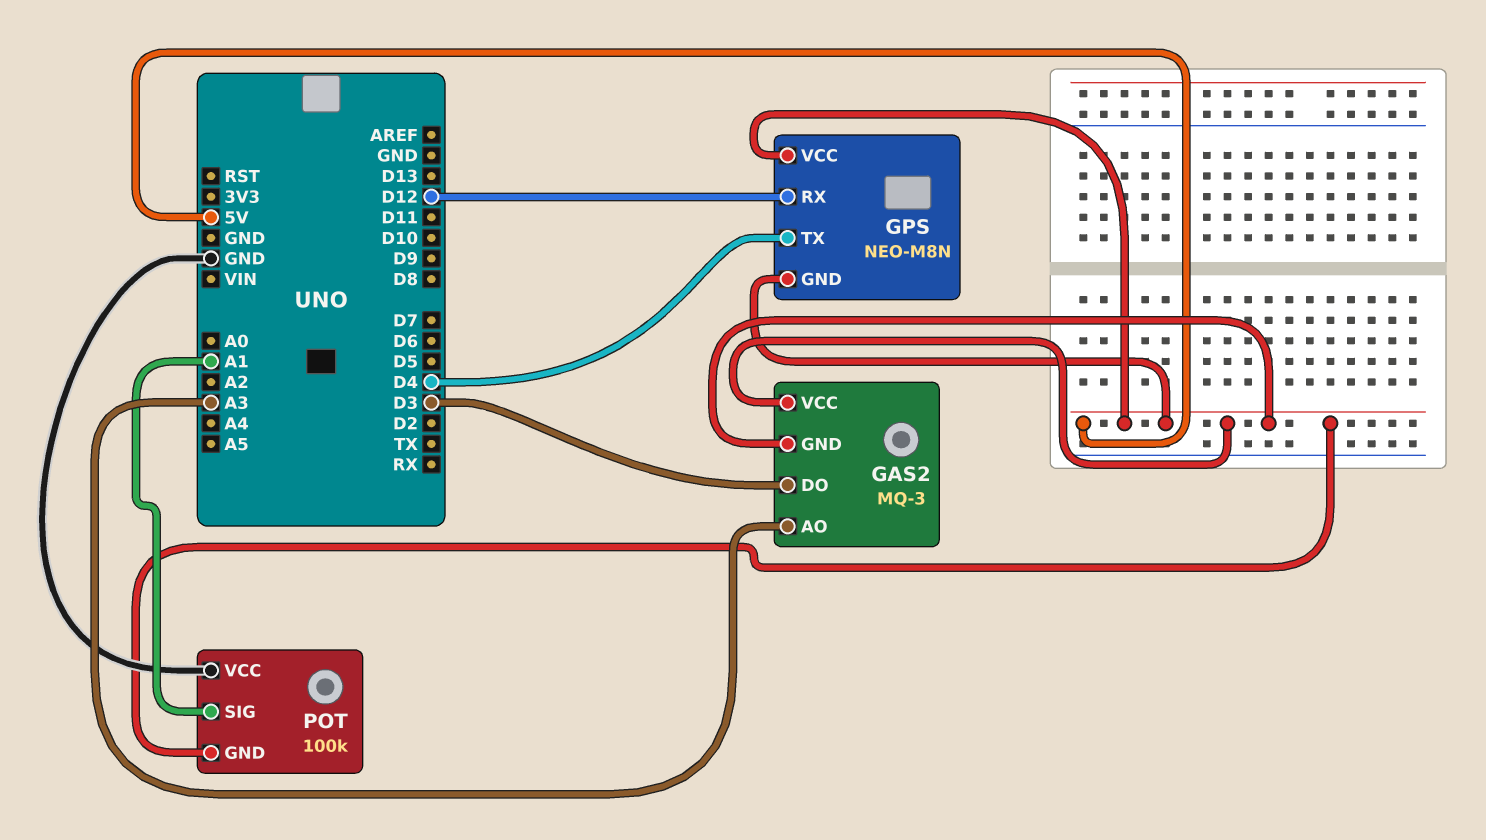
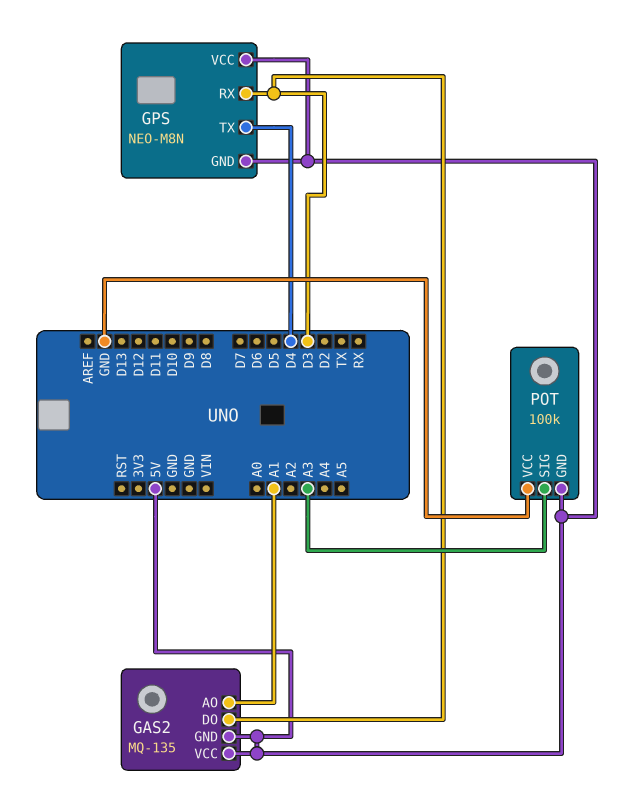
GAS2: MQ-3 -> MQ-135
GAS2 pin AO: A3 -> A1
GPS pin RX: D12 -> D3
POT pin SIG: A1 -> A3

